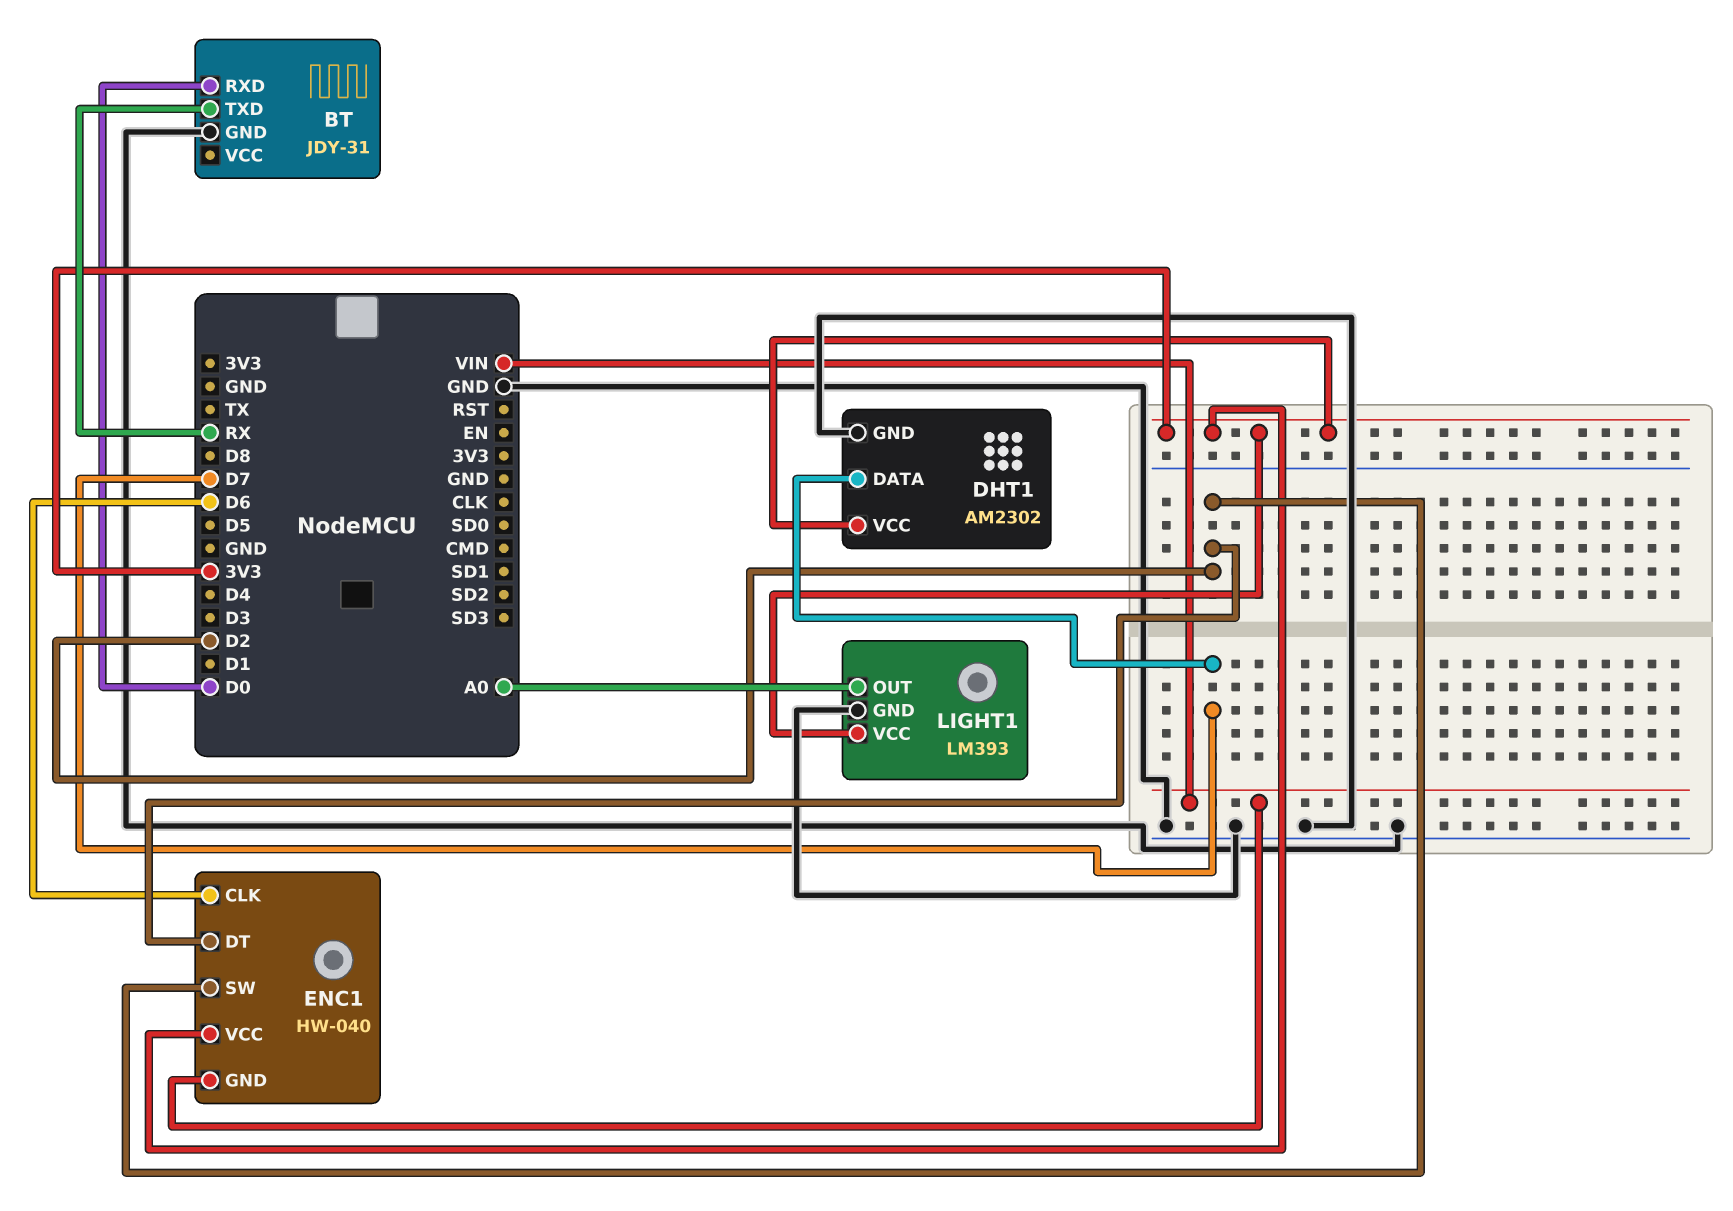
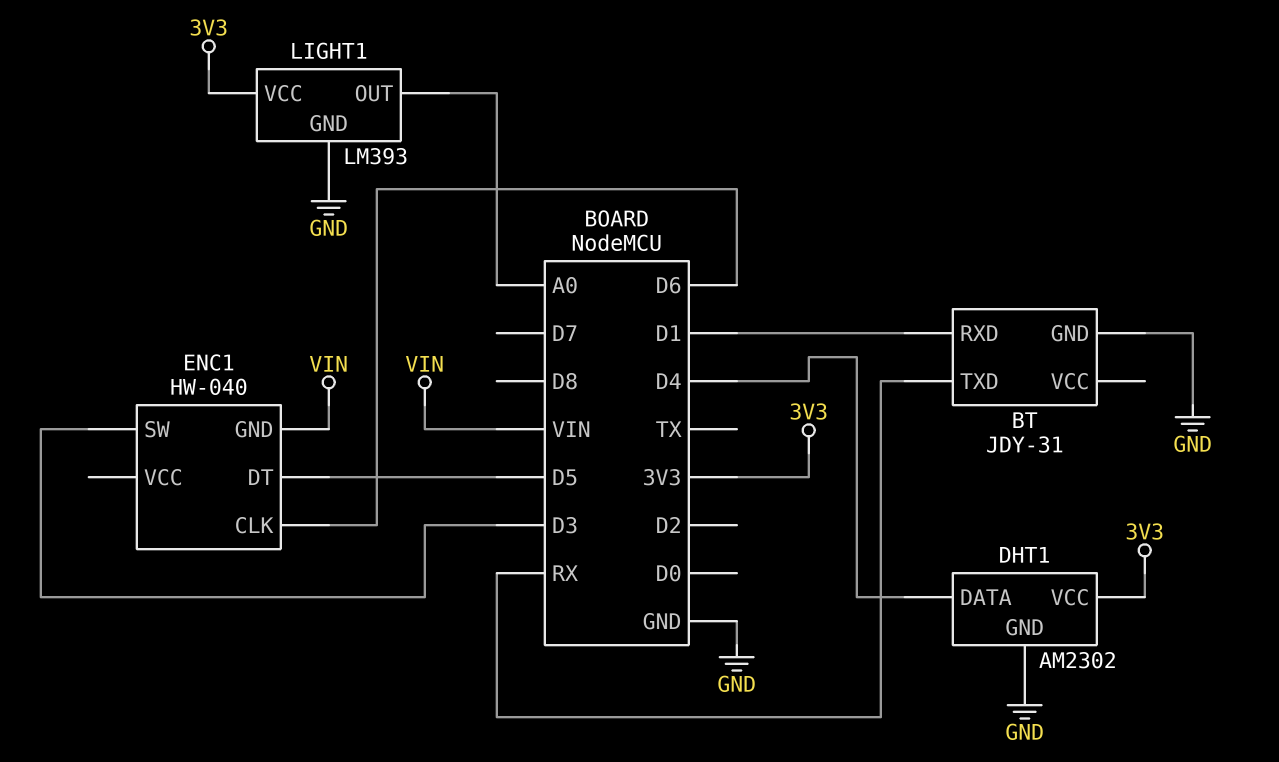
BT pin RXD: D0 -> D1
DHT1 pin DATA: D7 -> D4
ENC1 pin DT: D2 -> D5
ENC1 pin SW: D2 -> D3
ENC1 pin VCC: 3V3 -> none

